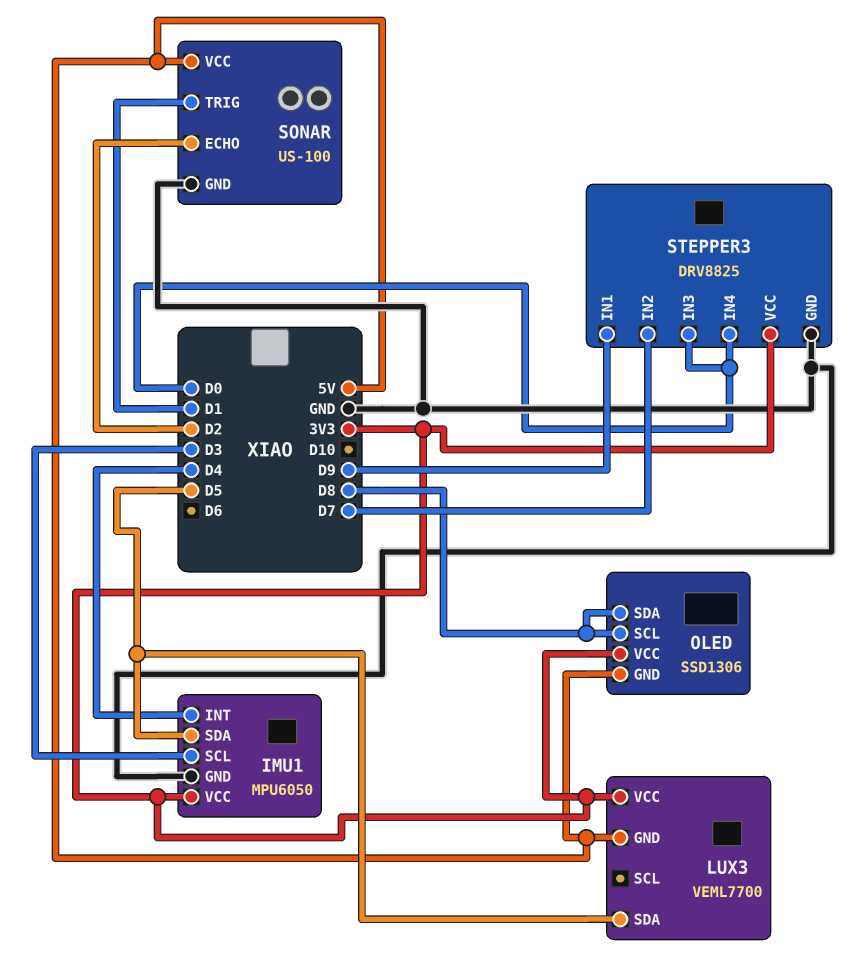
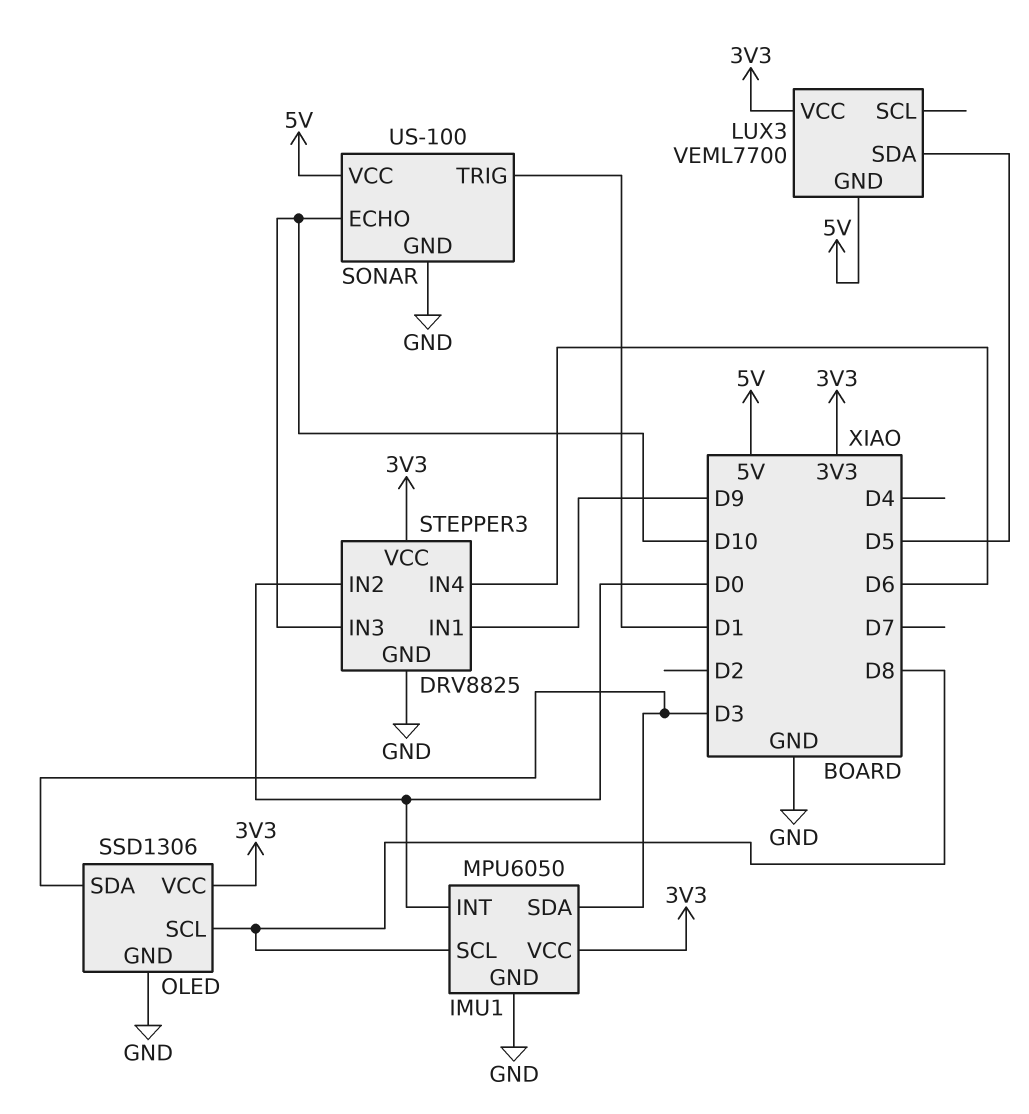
IMU1 pin INT: D4 -> D0
IMU1 pin SCL: D3 -> D8
IMU1 pin SDA: D5 -> D3
OLED pin GND: 5V -> GND
OLED pin SDA: D8 -> D3
SONAR pin ECHO: D2 -> D10
STEPPER3 pin IN2: D7 -> D0
STEPPER3 pin IN3: D0 -> D10
STEPPER3 pin IN4: D0 -> D6

